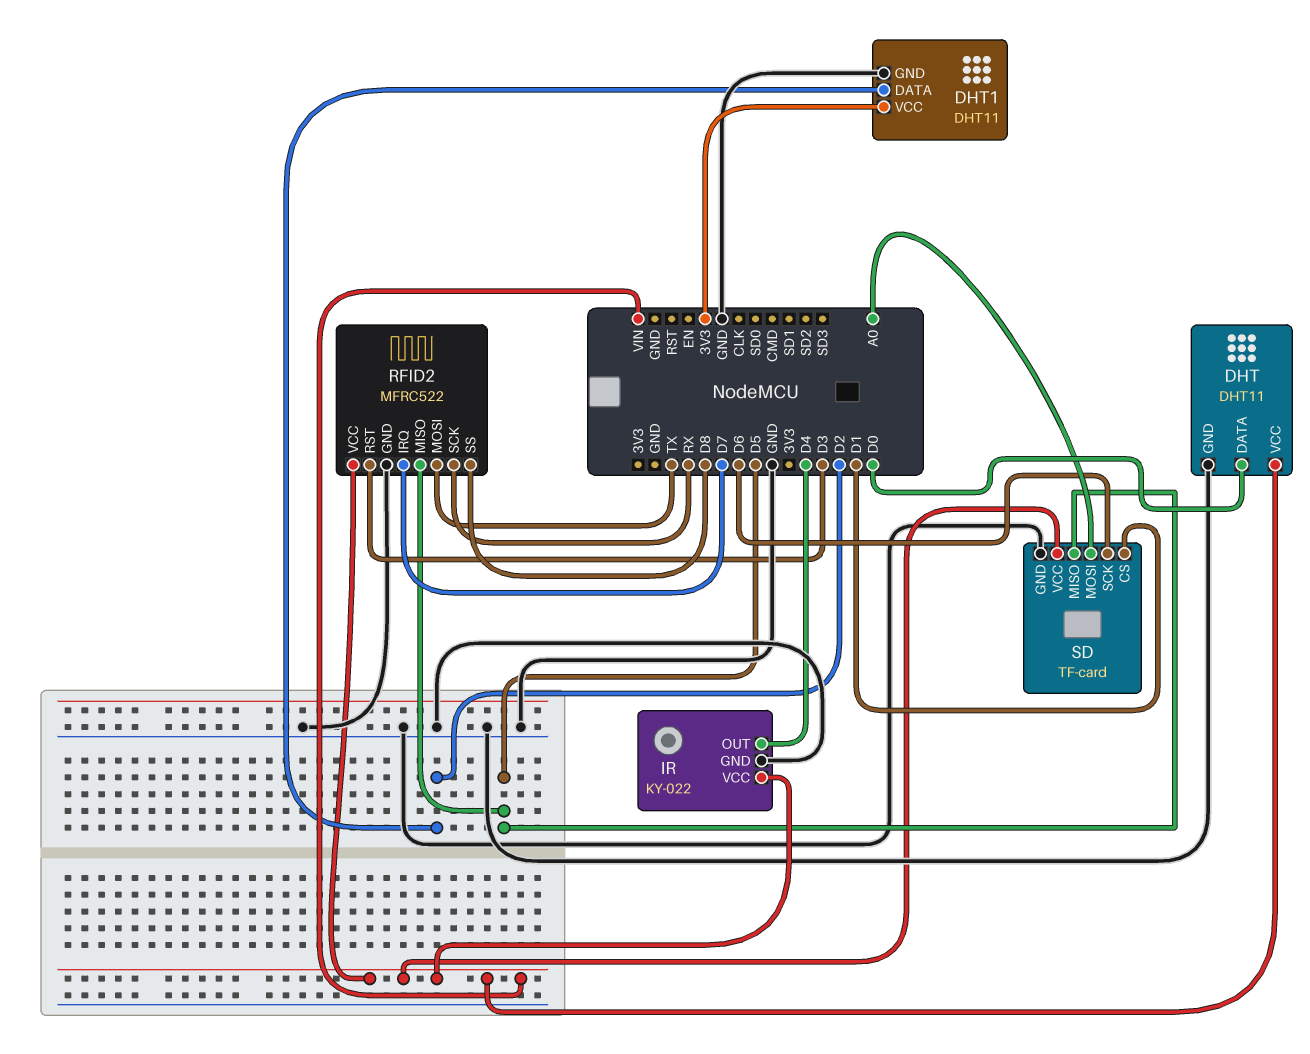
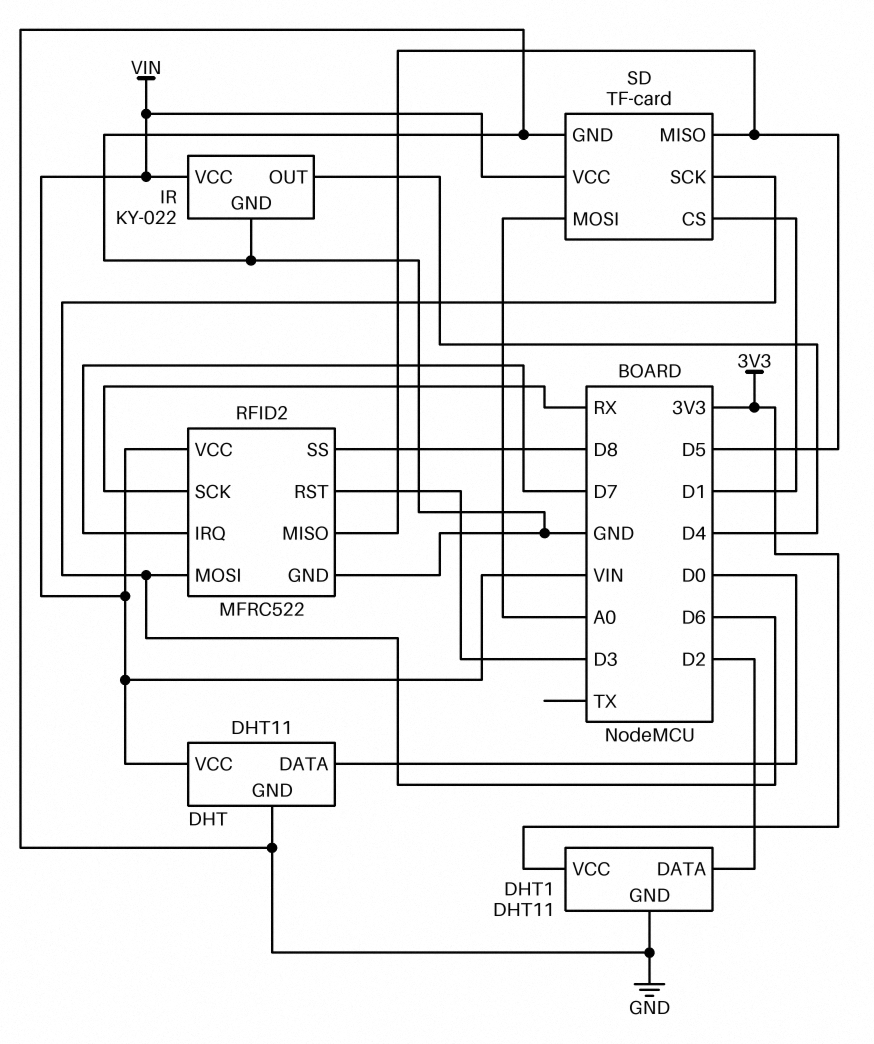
RFID2 pin MOSI: TX -> D6

